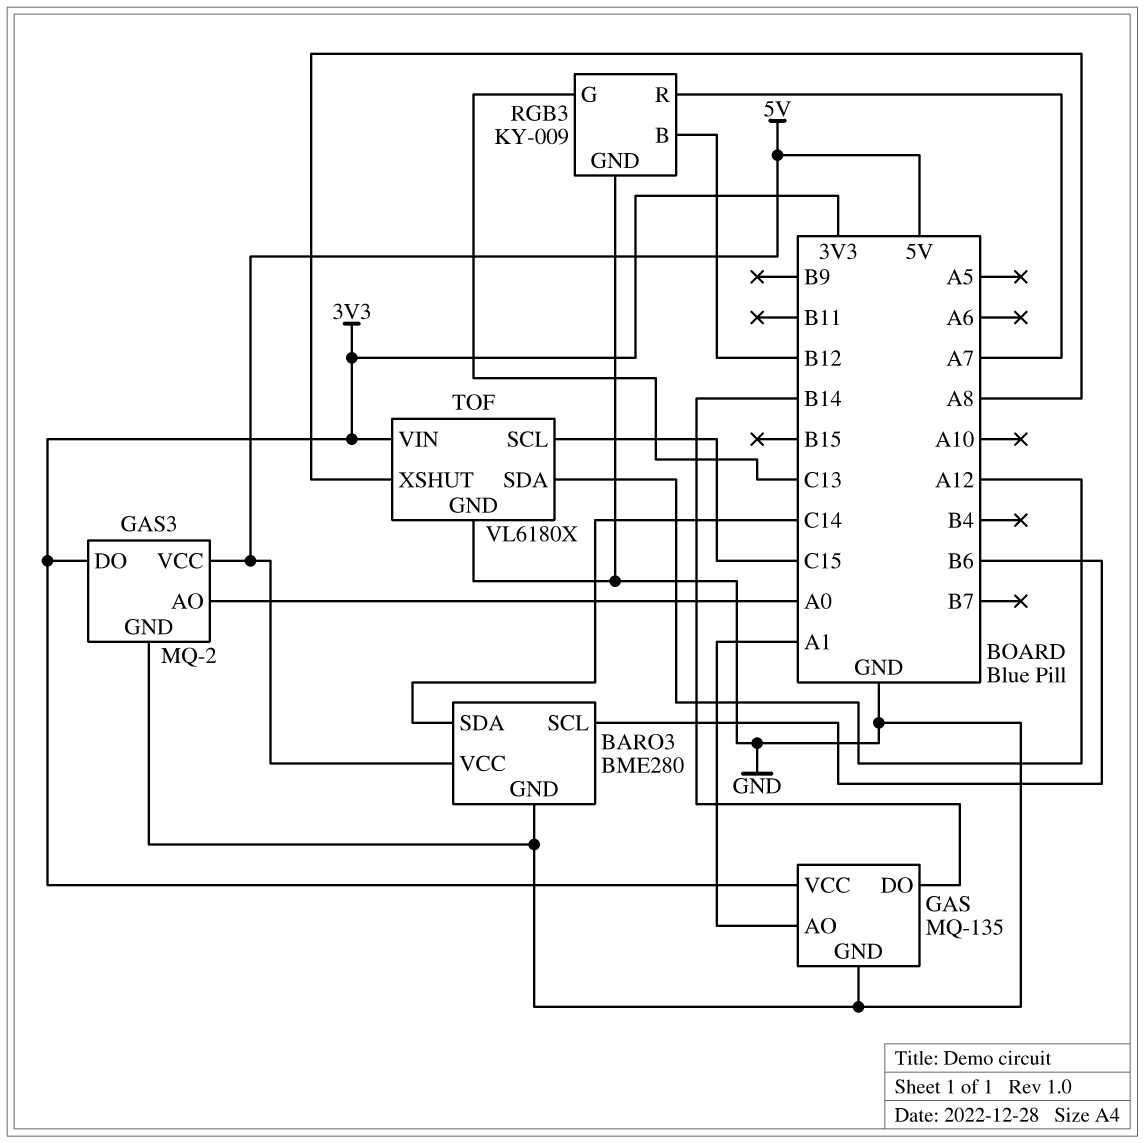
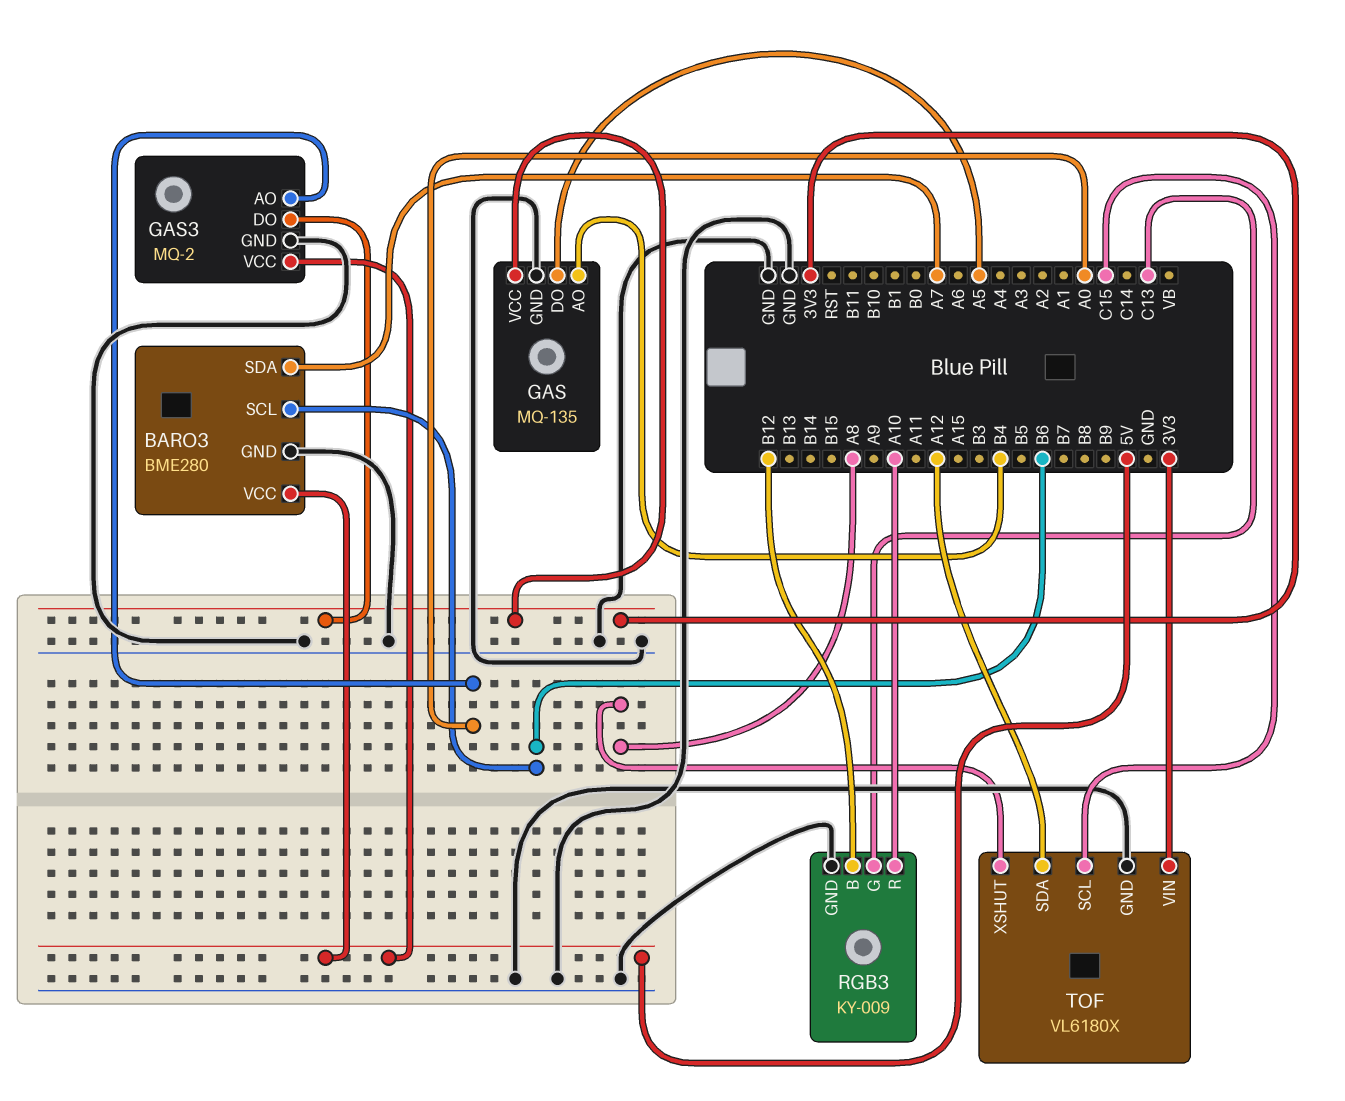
BARO3 pin SDA: C14 -> A7
GAS pin AO: A1 -> B4
GAS pin DO: B14 -> A5
RGB3 pin R: A7 -> A10

